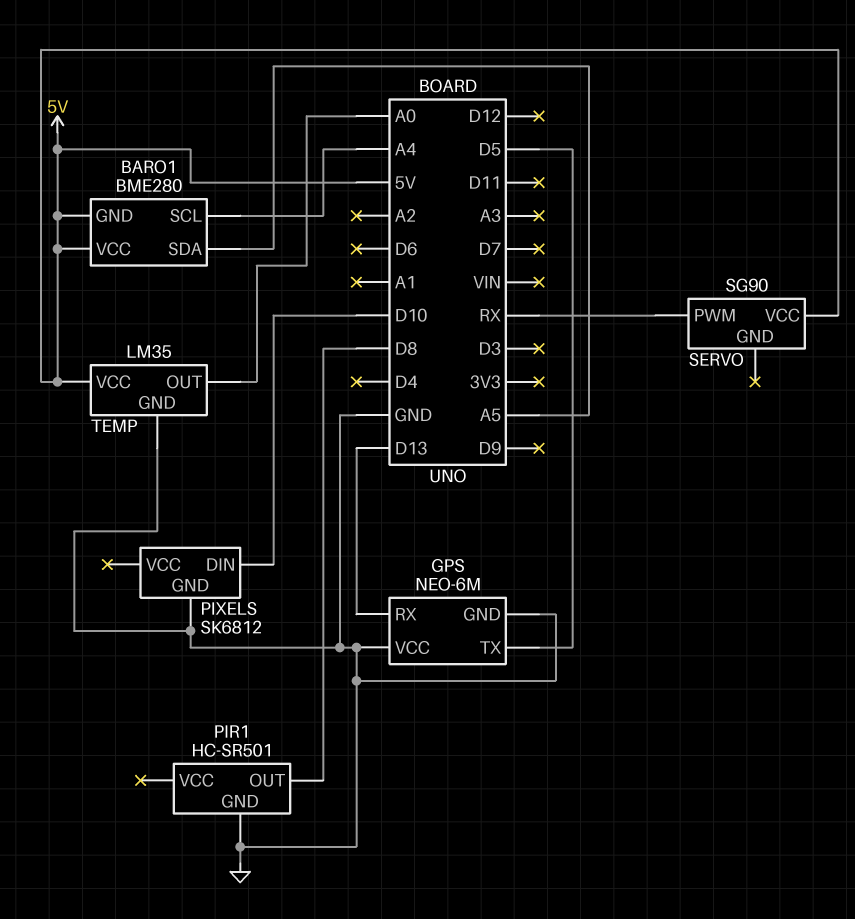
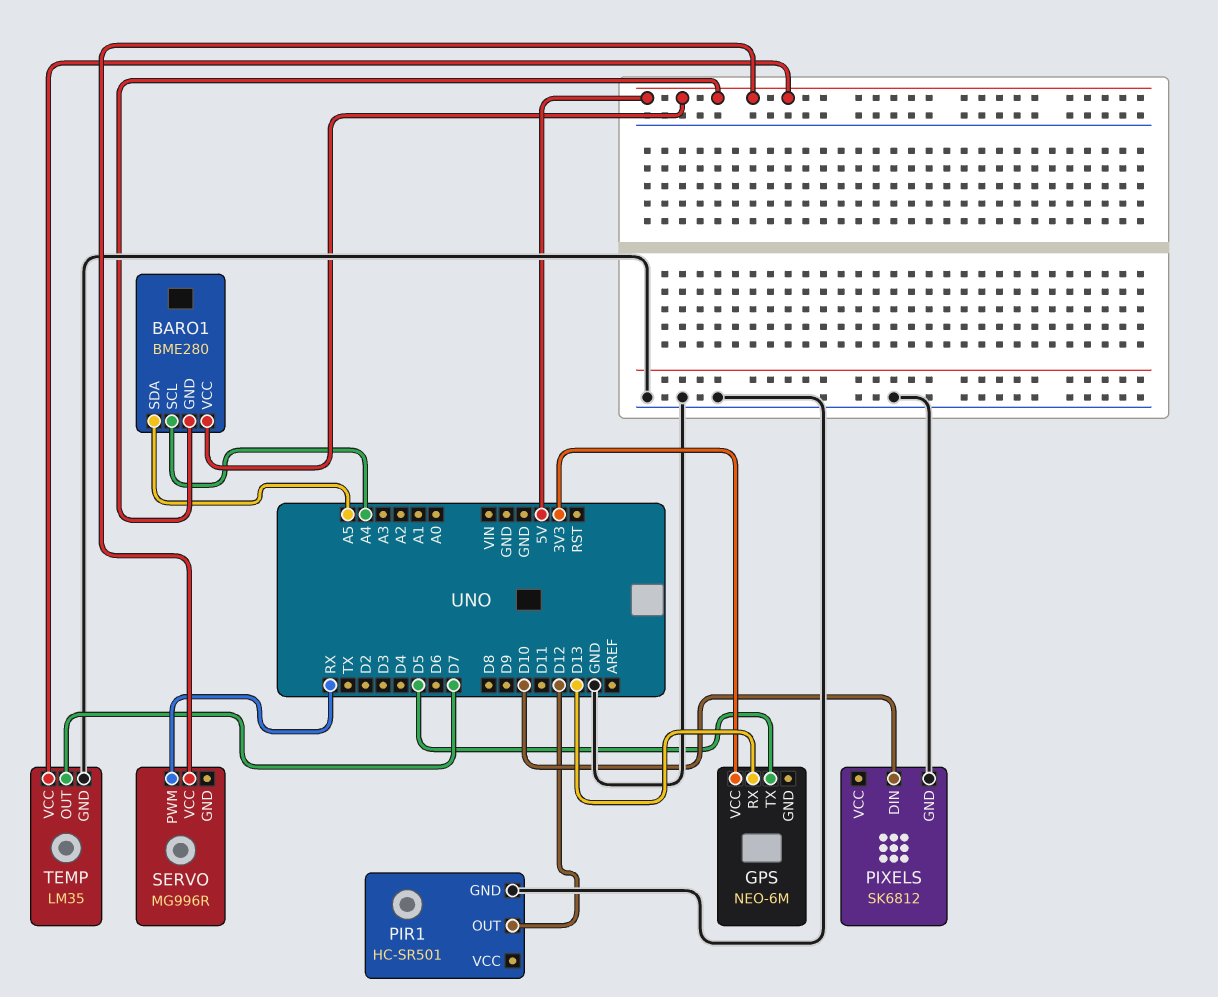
GPS pin GND: GND -> none
GPS pin VCC: GND -> 3V3
PIR1 pin OUT: D8 -> D12
SERVO: SG90 -> MG996R
TEMP pin OUT: A0 -> D7

